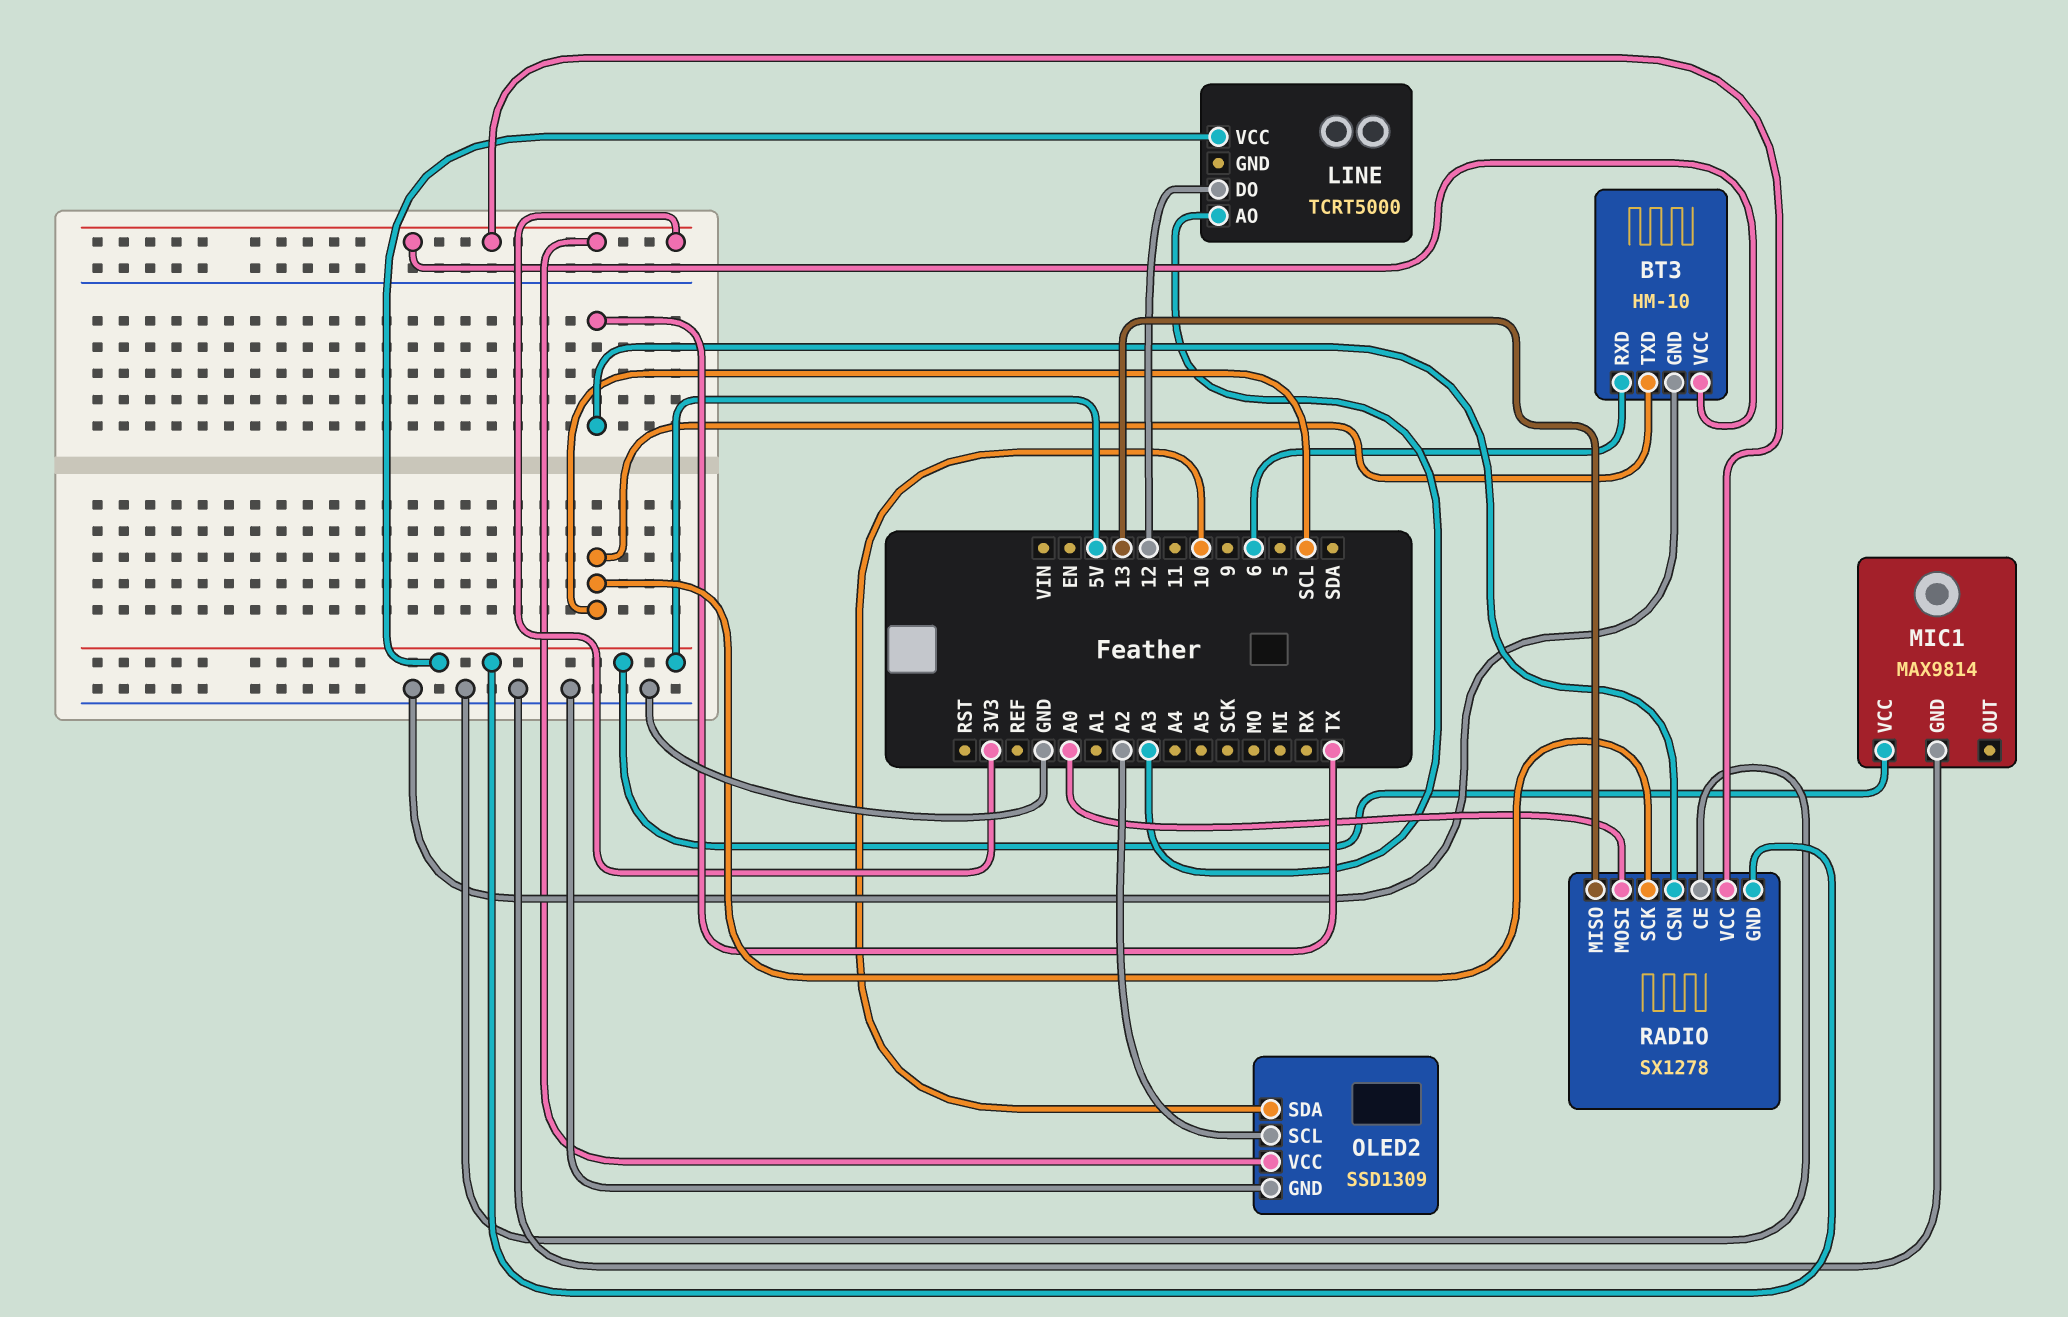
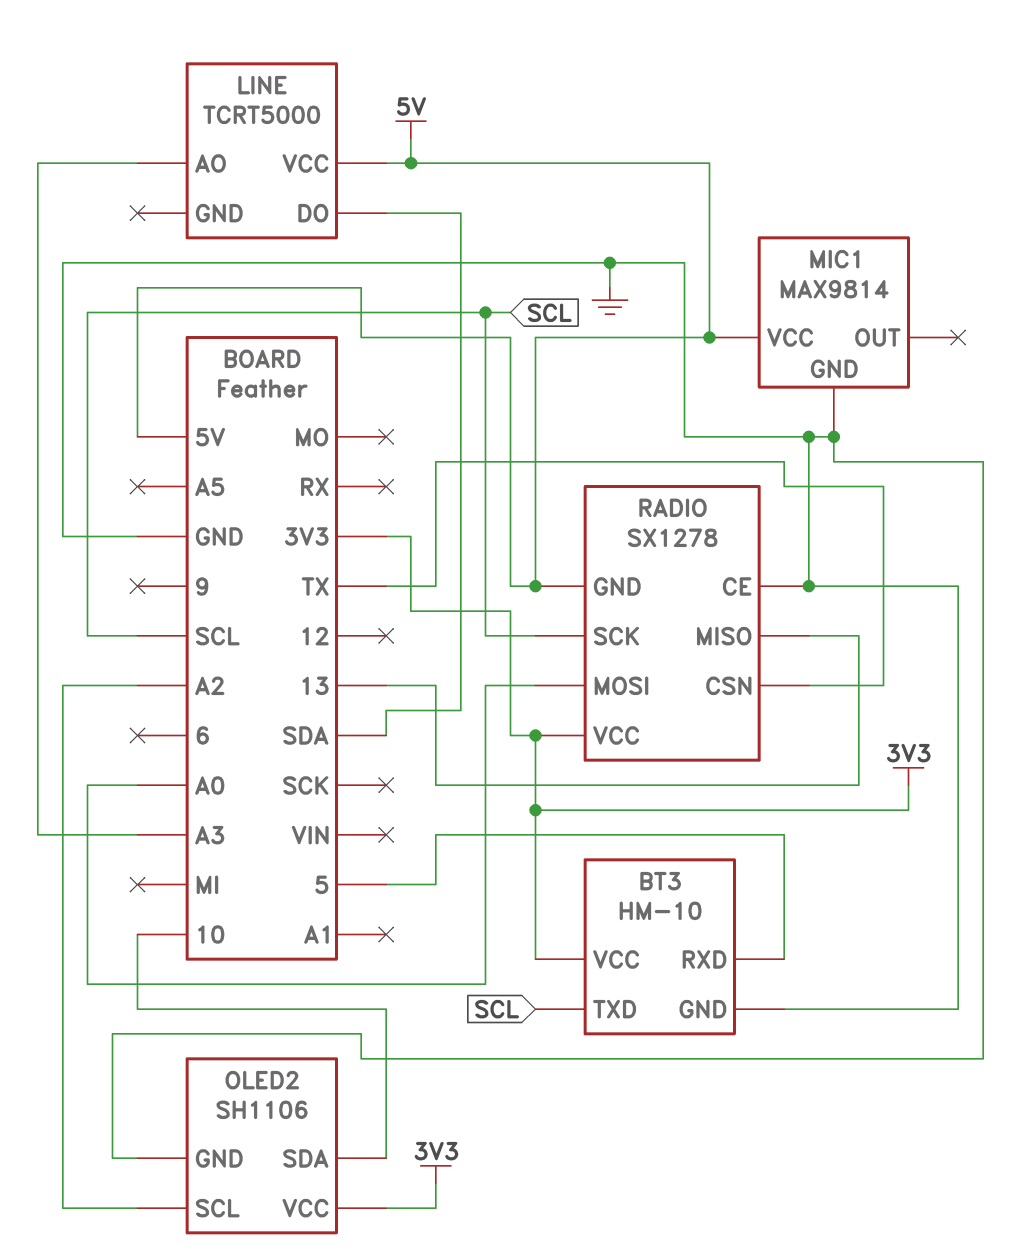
BT3 pin RXD: 6 -> 5
LINE pin DO: 12 -> SDA
OLED2: SSD1309 -> SH1106

